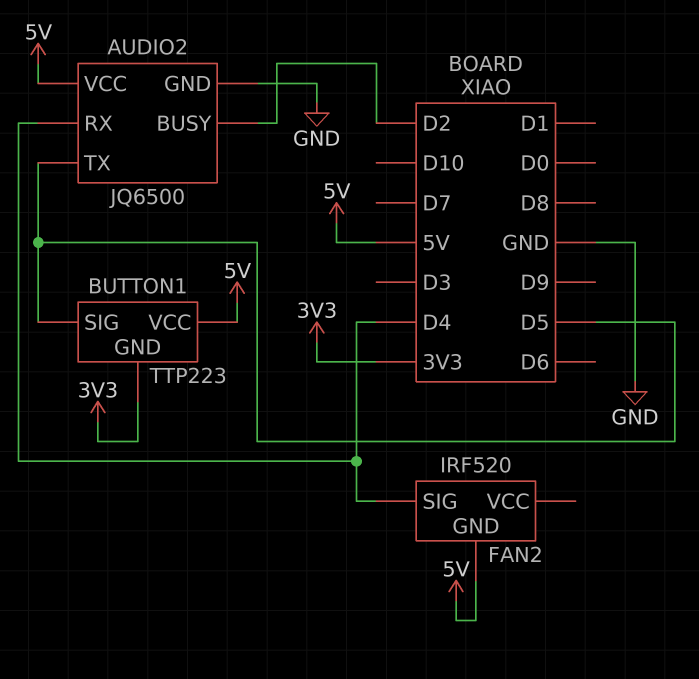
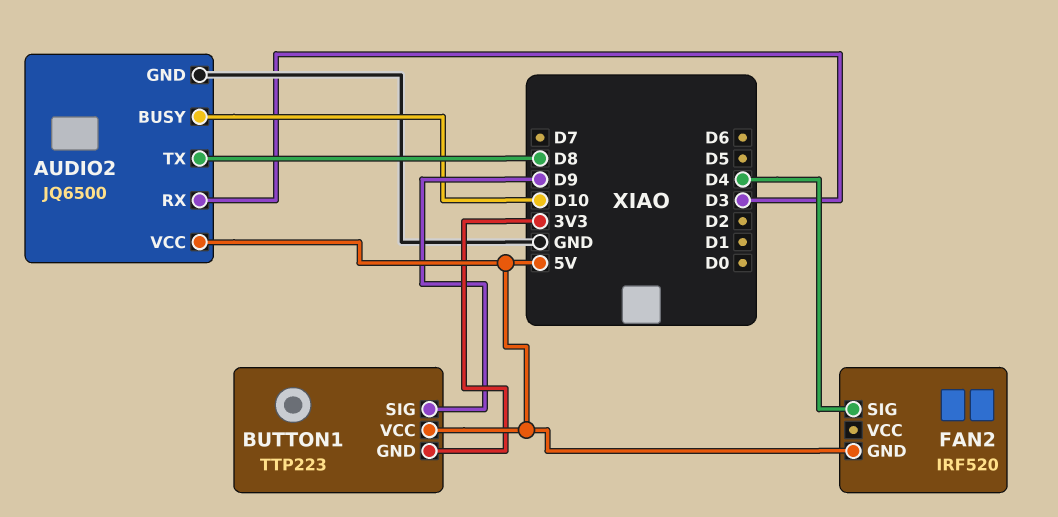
AUDIO2 pin BUSY: D2 -> D10
AUDIO2 pin RX: D4 -> D3
AUDIO2 pin TX: D5 -> D8
BUTTON1 pin SIG: D5 -> D9

